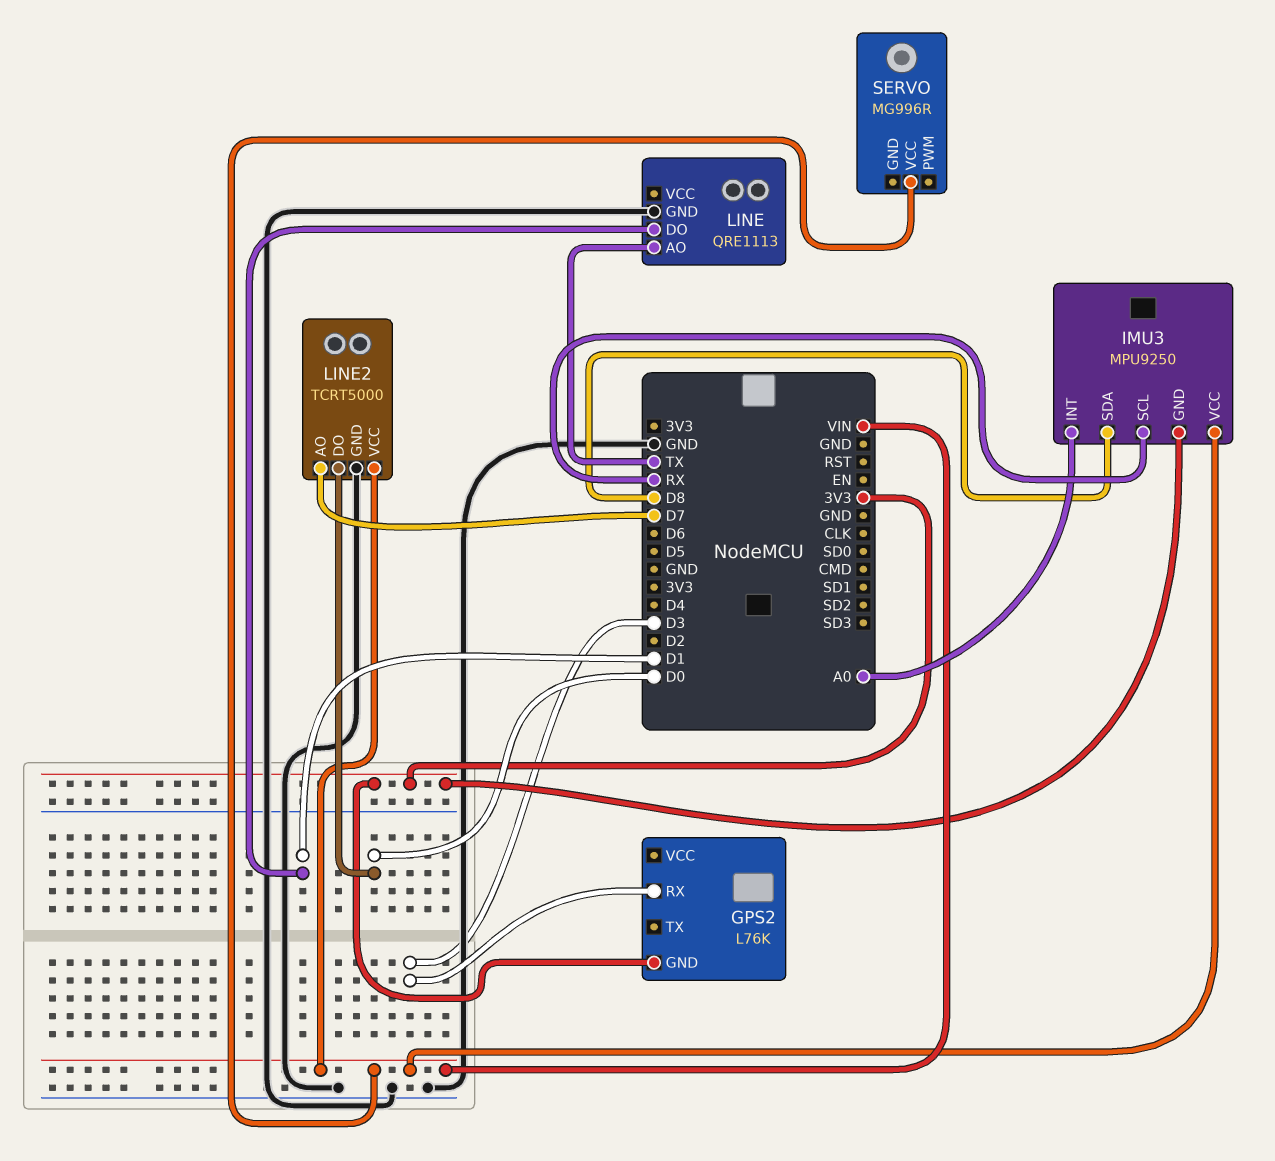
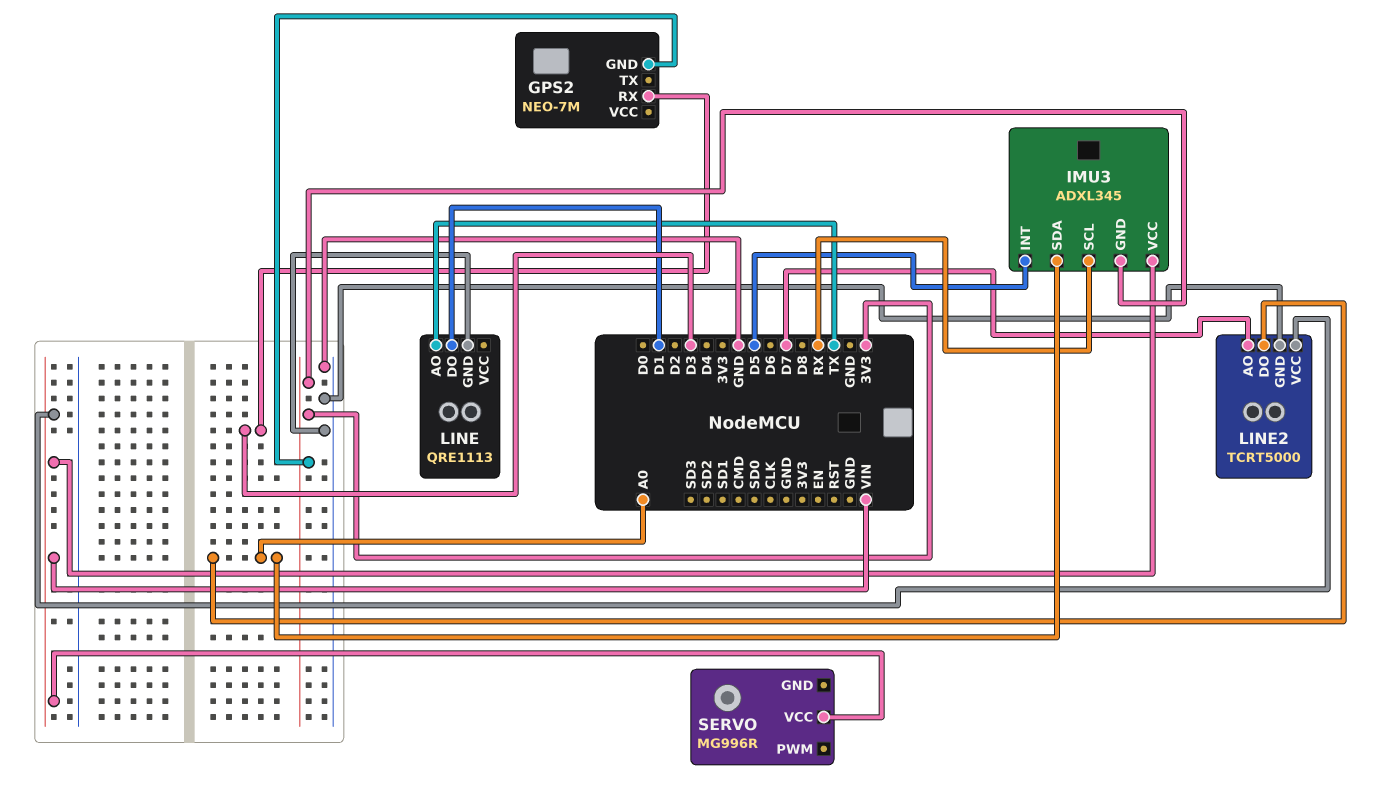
GPS2: L76K -> NEO-7M
IMU3: MPU9250 -> ADXL345
IMU3 pin INT: A0 -> D5
IMU3 pin SDA: D8 -> A0
LINE2 pin DO: D0 -> A0

